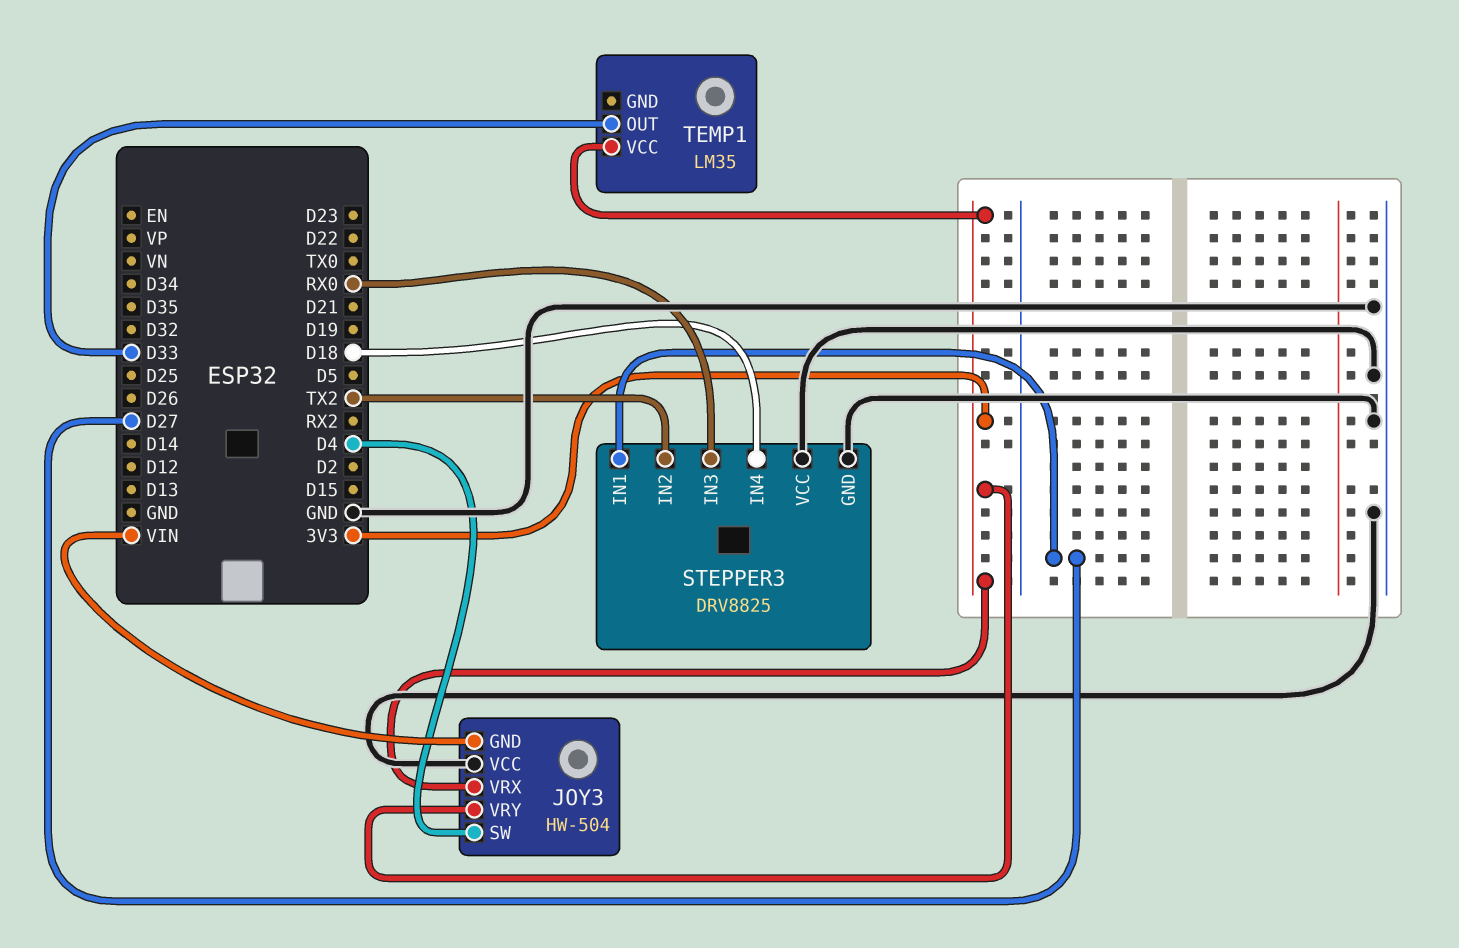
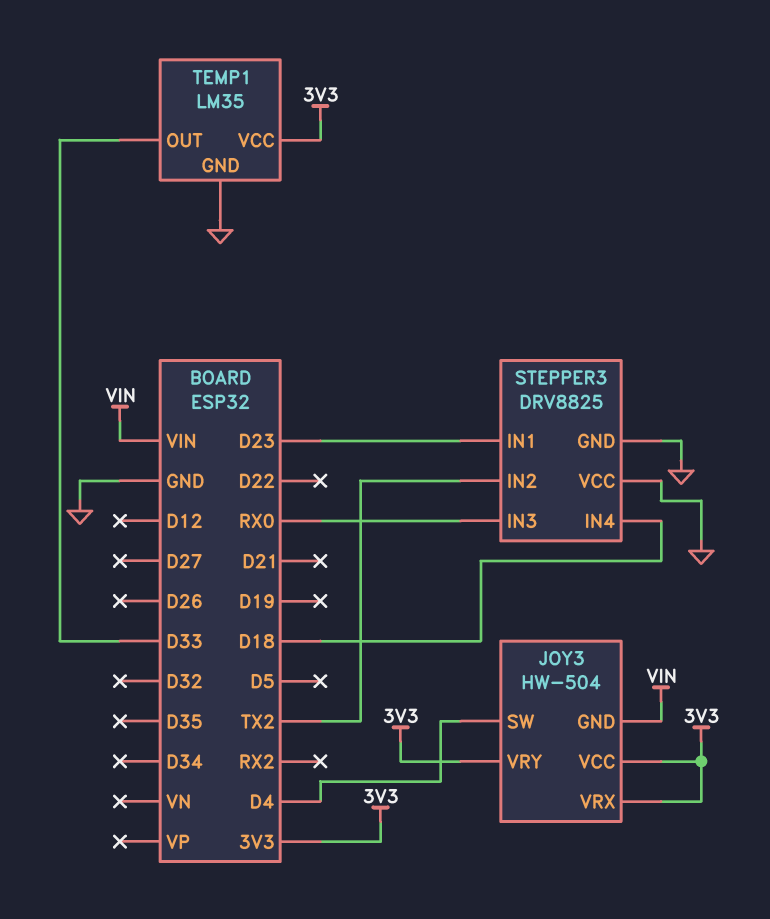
JOY3 pin VCC: GND -> 3V3
STEPPER3 pin IN1: D27 -> D23
TEMP1 pin GND: none -> GND

